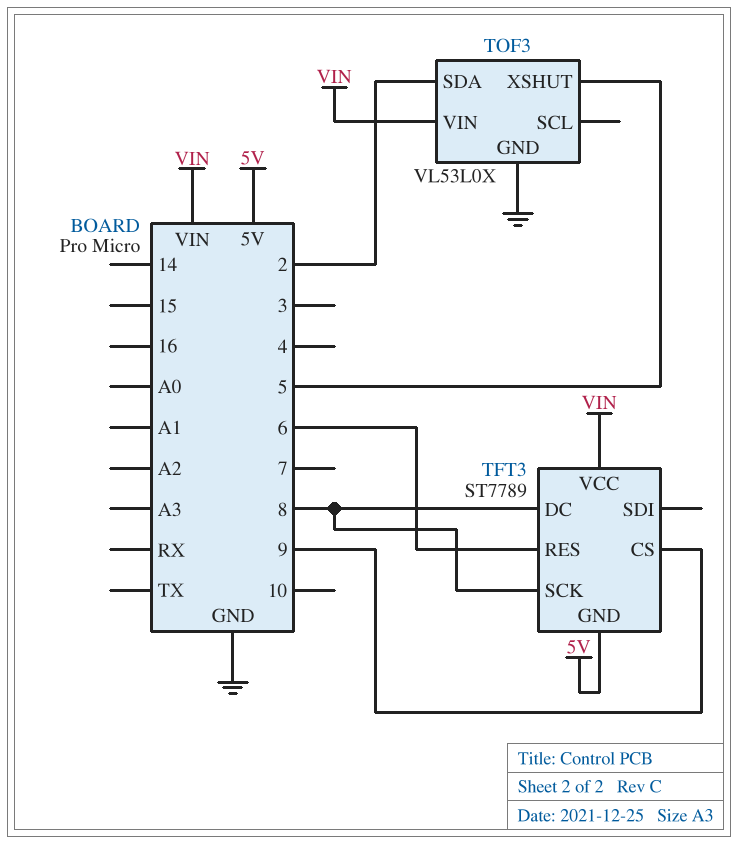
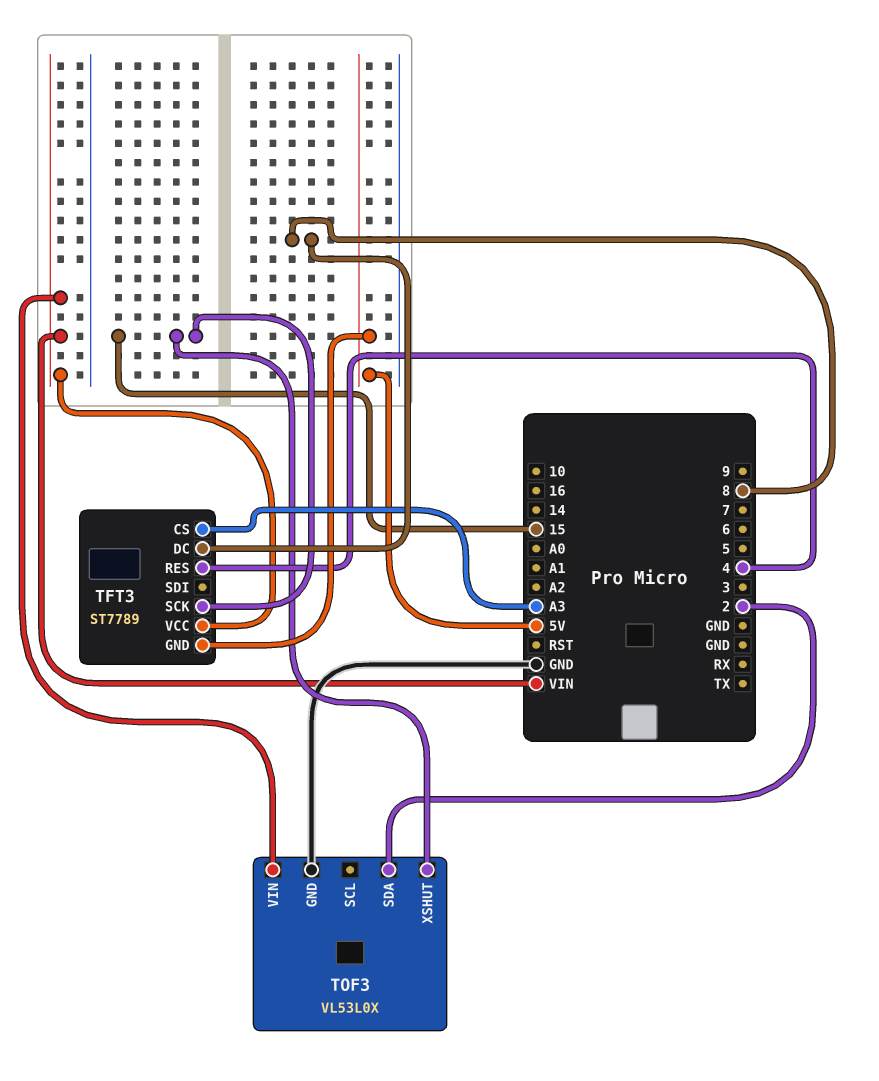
TFT3 pin CS: 9 -> A3
TFT3 pin RES: 6 -> 4
TFT3 pin SCK: 8 -> 15
TOF3 pin XSHUT: 5 -> 15

